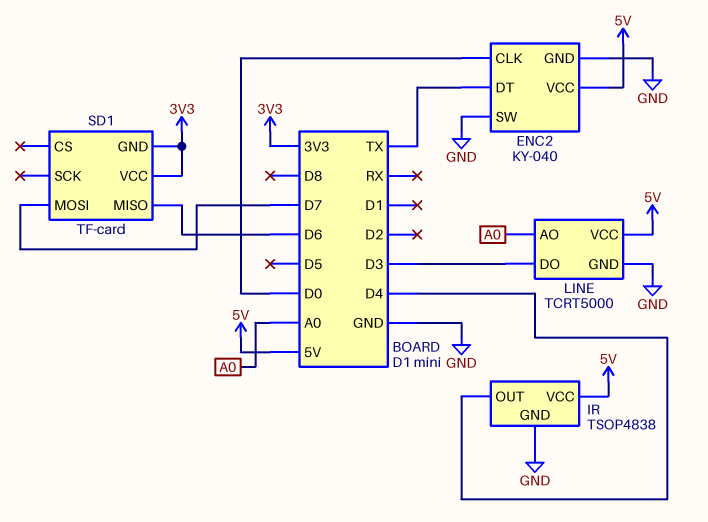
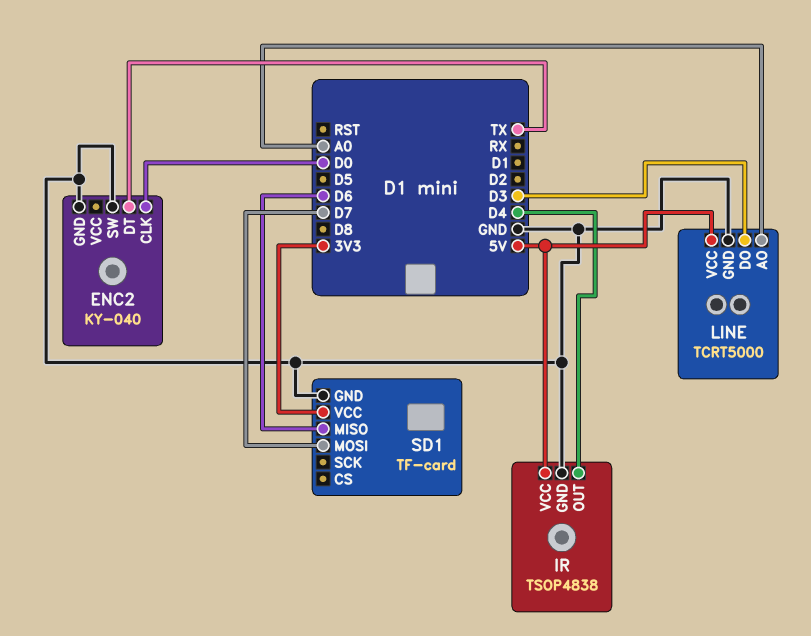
ENC2 pin VCC: 5V -> none
SD1 pin GND: 3V3 -> GND

